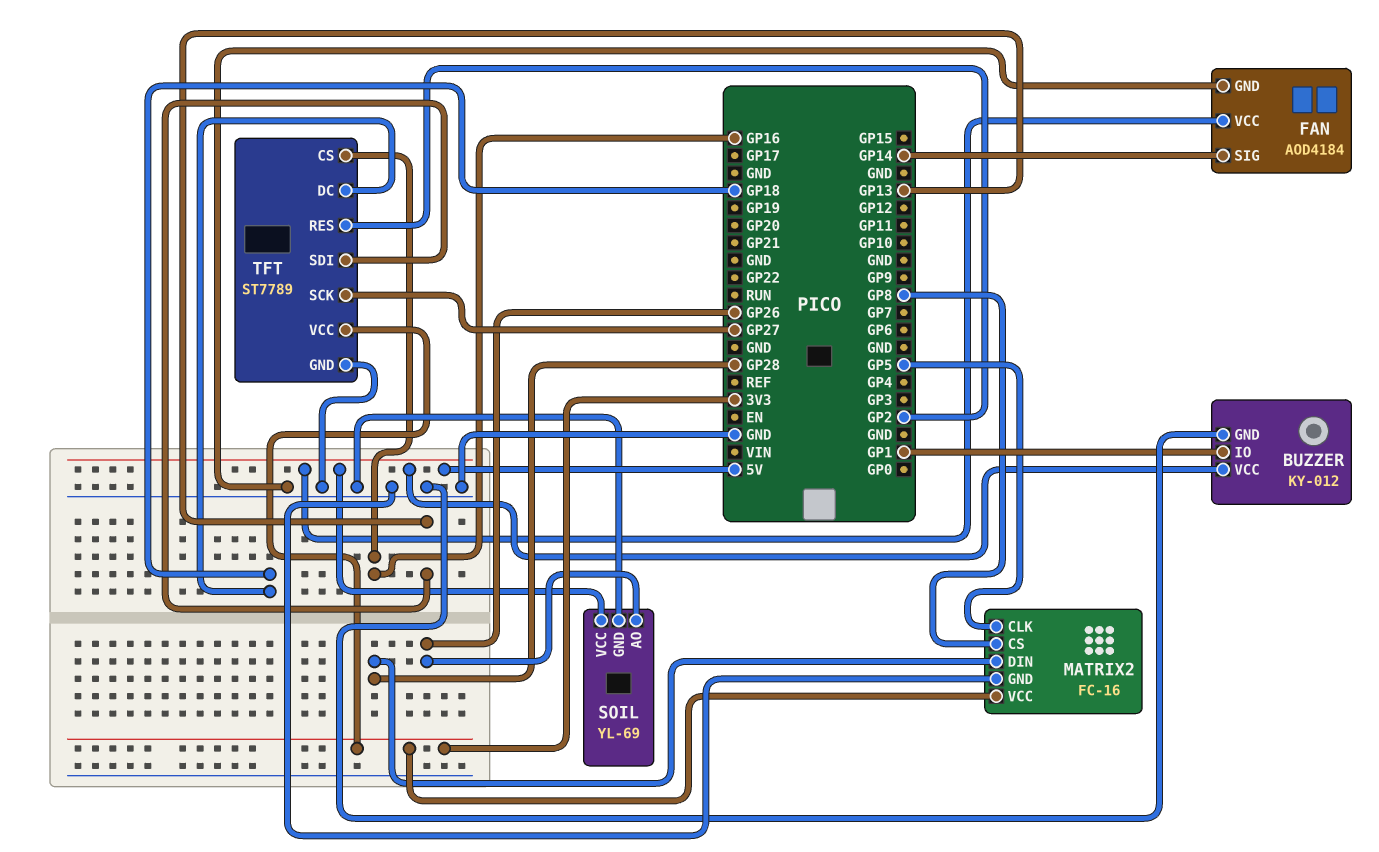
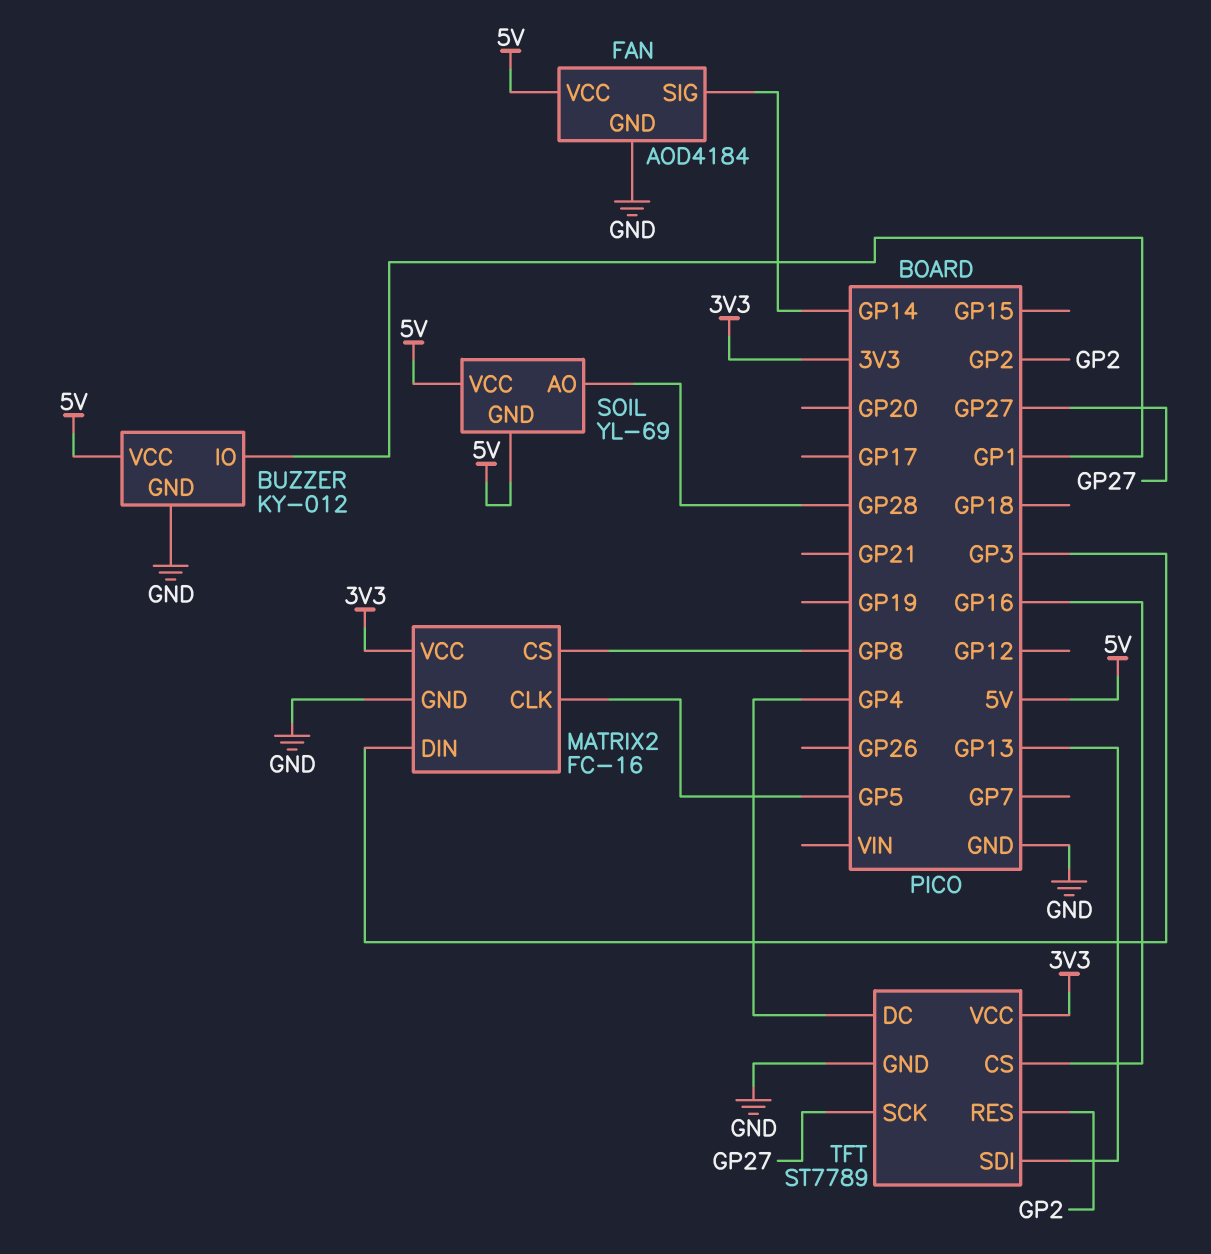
MATRIX2 pin DIN: GP28 -> GP3
SOIL pin AO: GP26 -> GP28
SOIL pin GND: GND -> 5V
TFT pin DC: GP18 -> GP4

